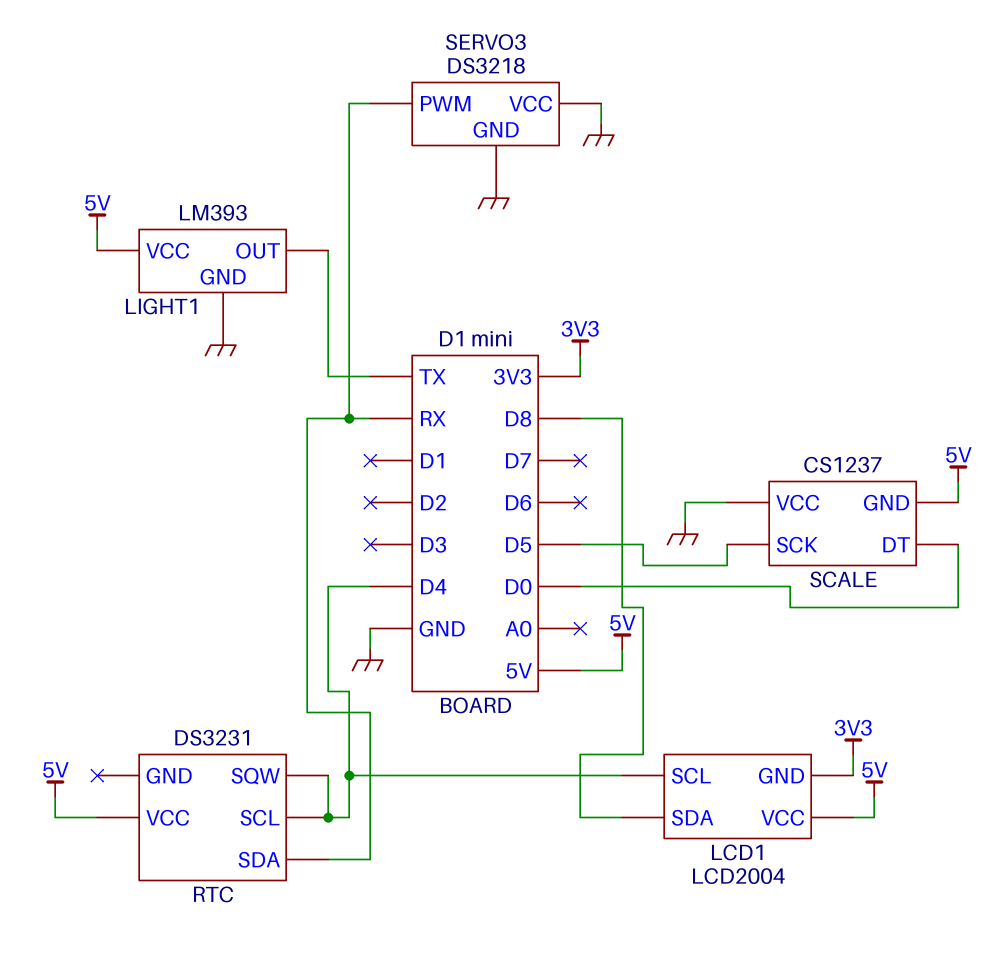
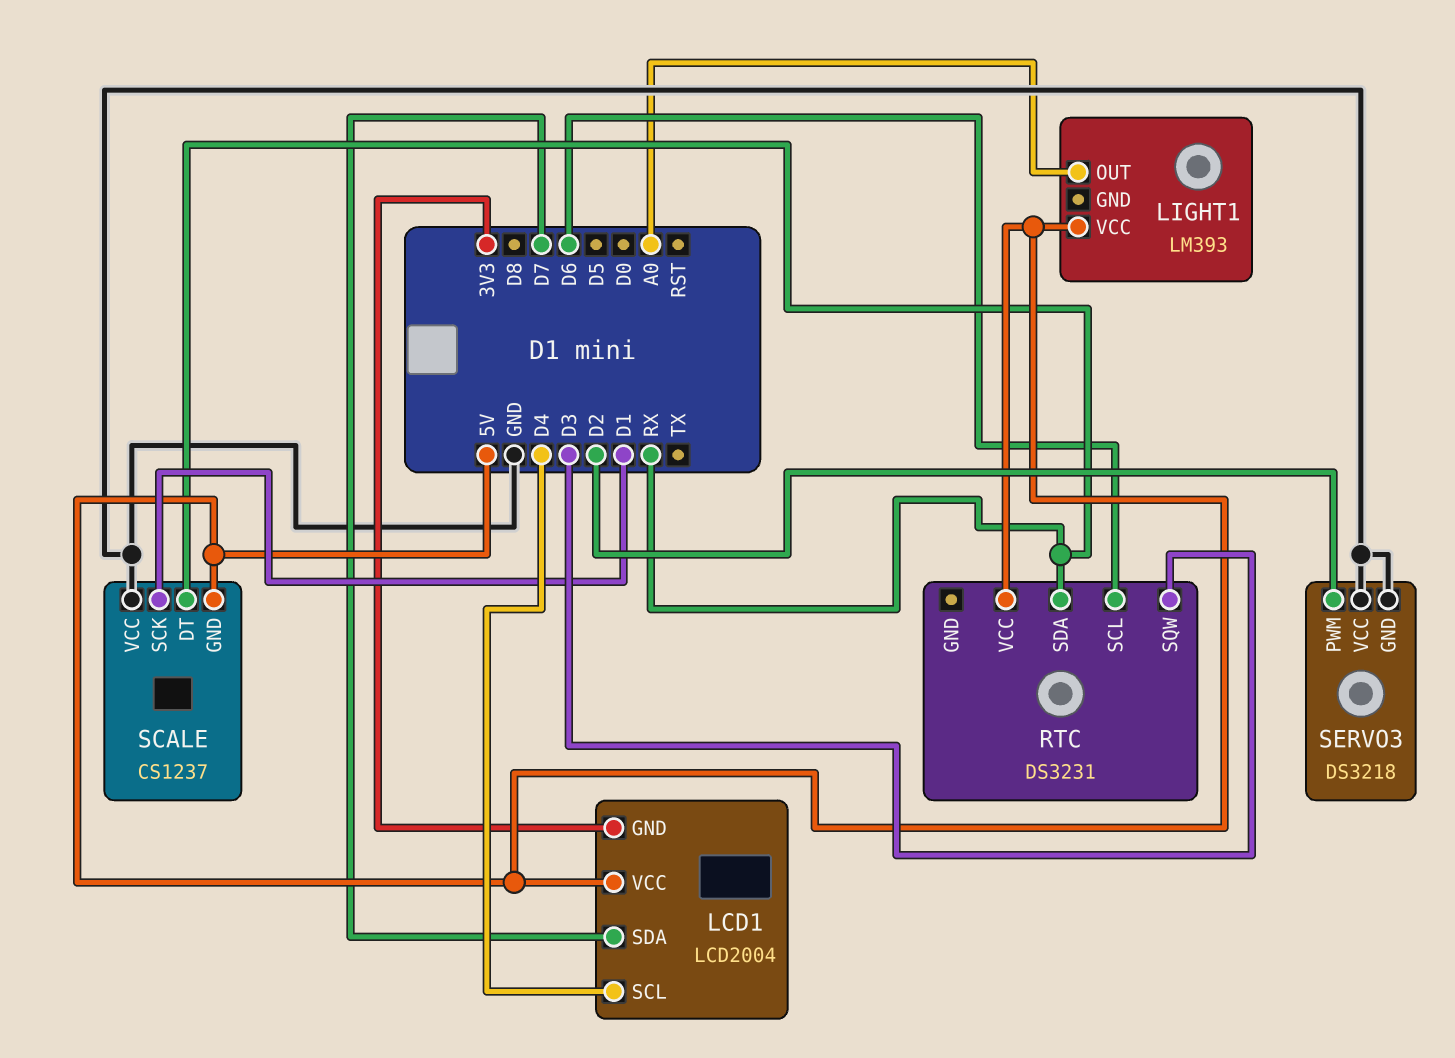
LCD1 pin SDA: D8 -> D7
LIGHT1 pin GND: GND -> none
LIGHT1 pin OUT: TX -> A0
RTC pin SCL: D4 -> D6
RTC pin SQW: D4 -> D3
SCALE pin DT: D0 -> RX
SCALE pin SCK: D5 -> D1
SERVO3 pin PWM: RX -> D2

